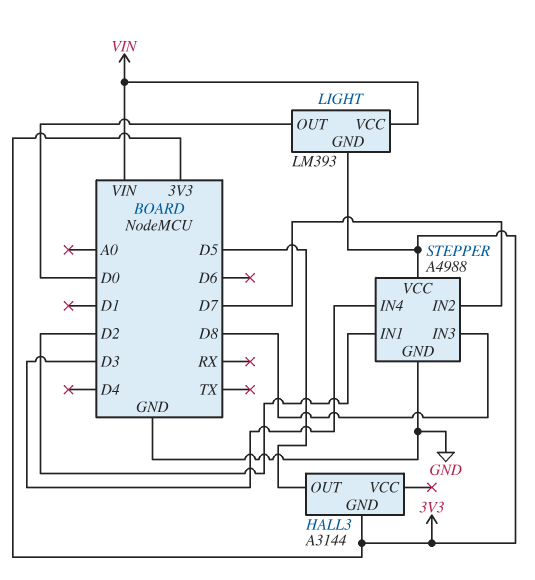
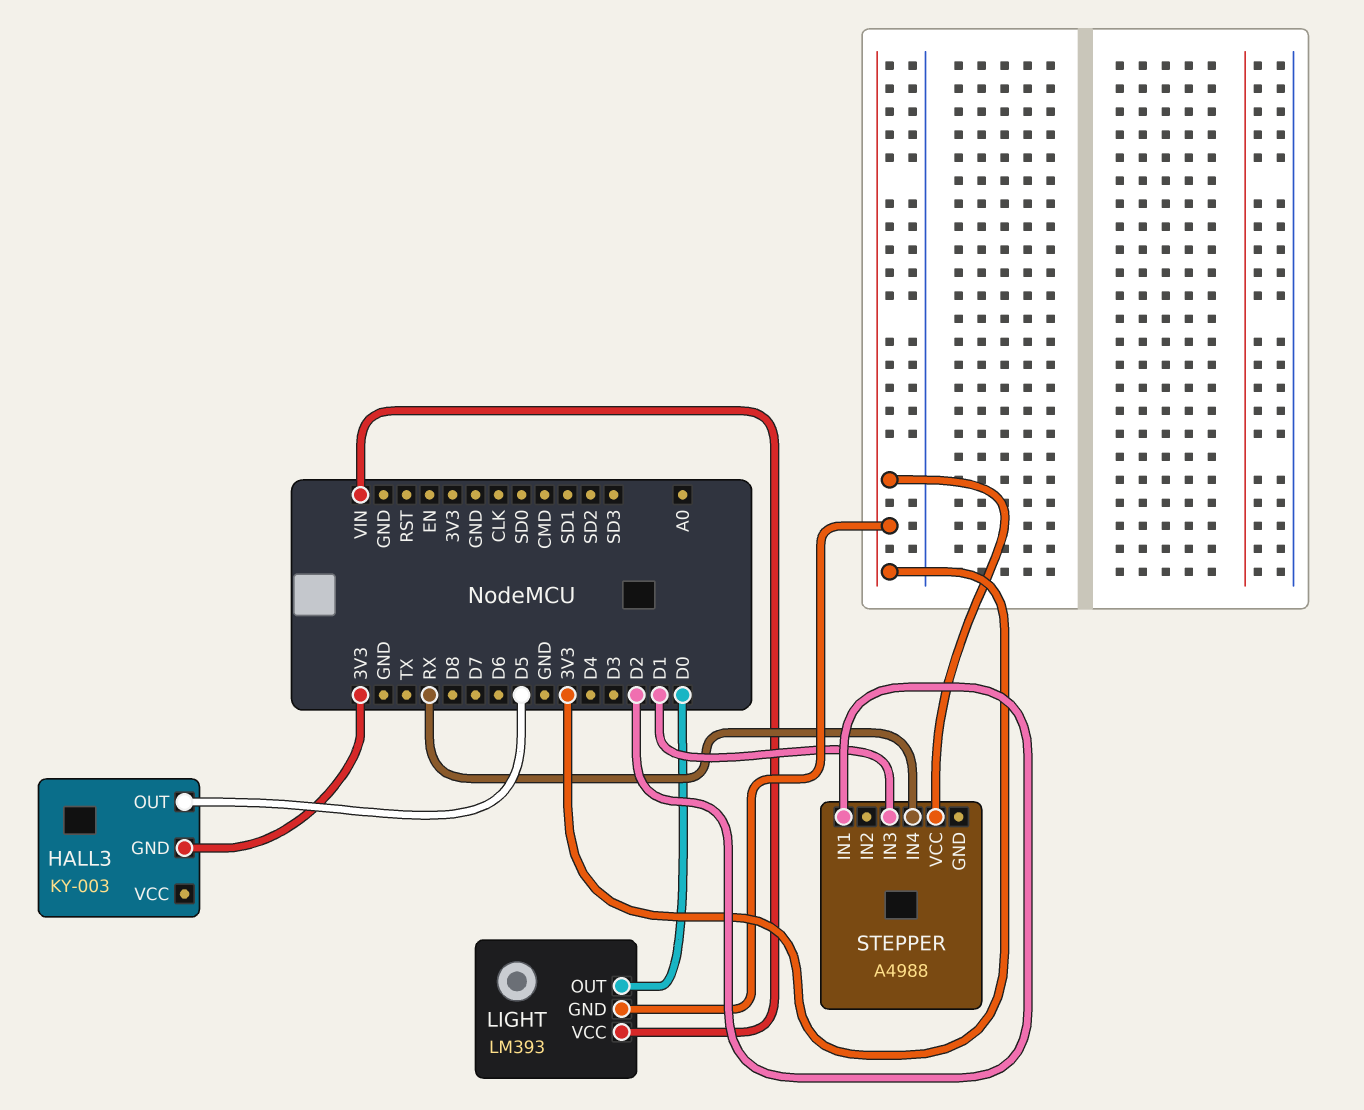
HALL3: A3144 -> KY-003
STEPPER pin GND: GND -> none
STEPPER pin IN2: D7 -> none
STEPPER pin IN3: D8 -> D1
STEPPER pin IN4: D3 -> RX

